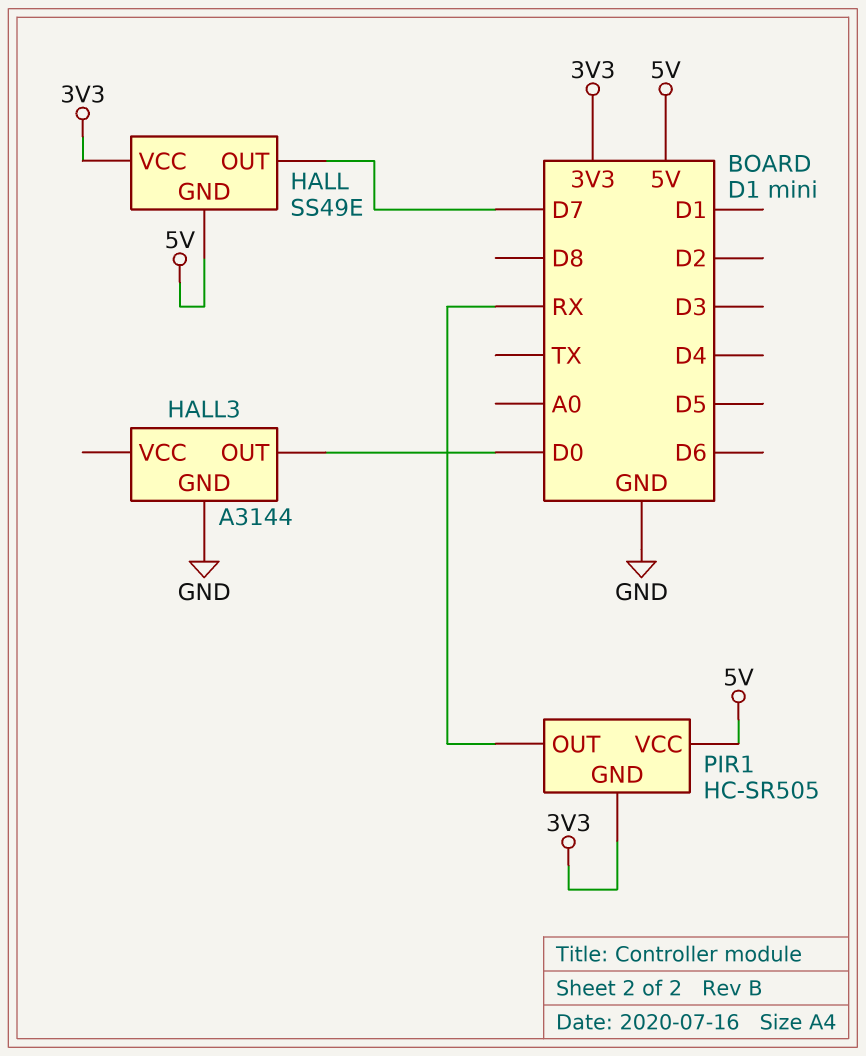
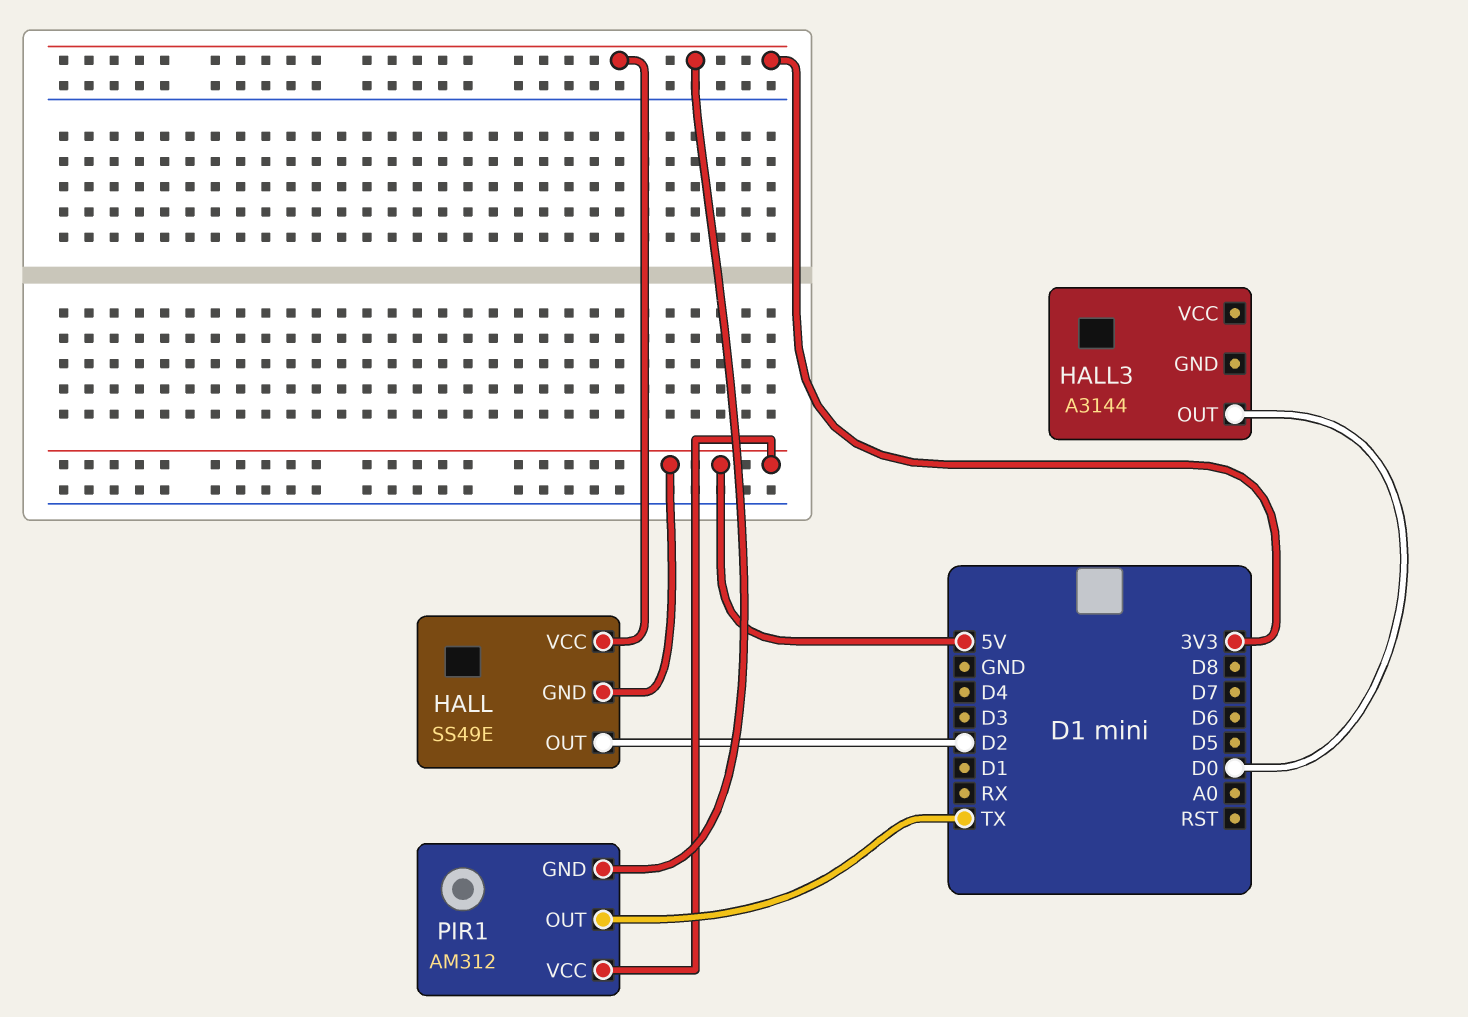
HALL pin OUT: D7 -> D2
HALL3 pin GND: GND -> none
PIR1: HC-SR505 -> AM312
PIR1 pin OUT: RX -> TX

